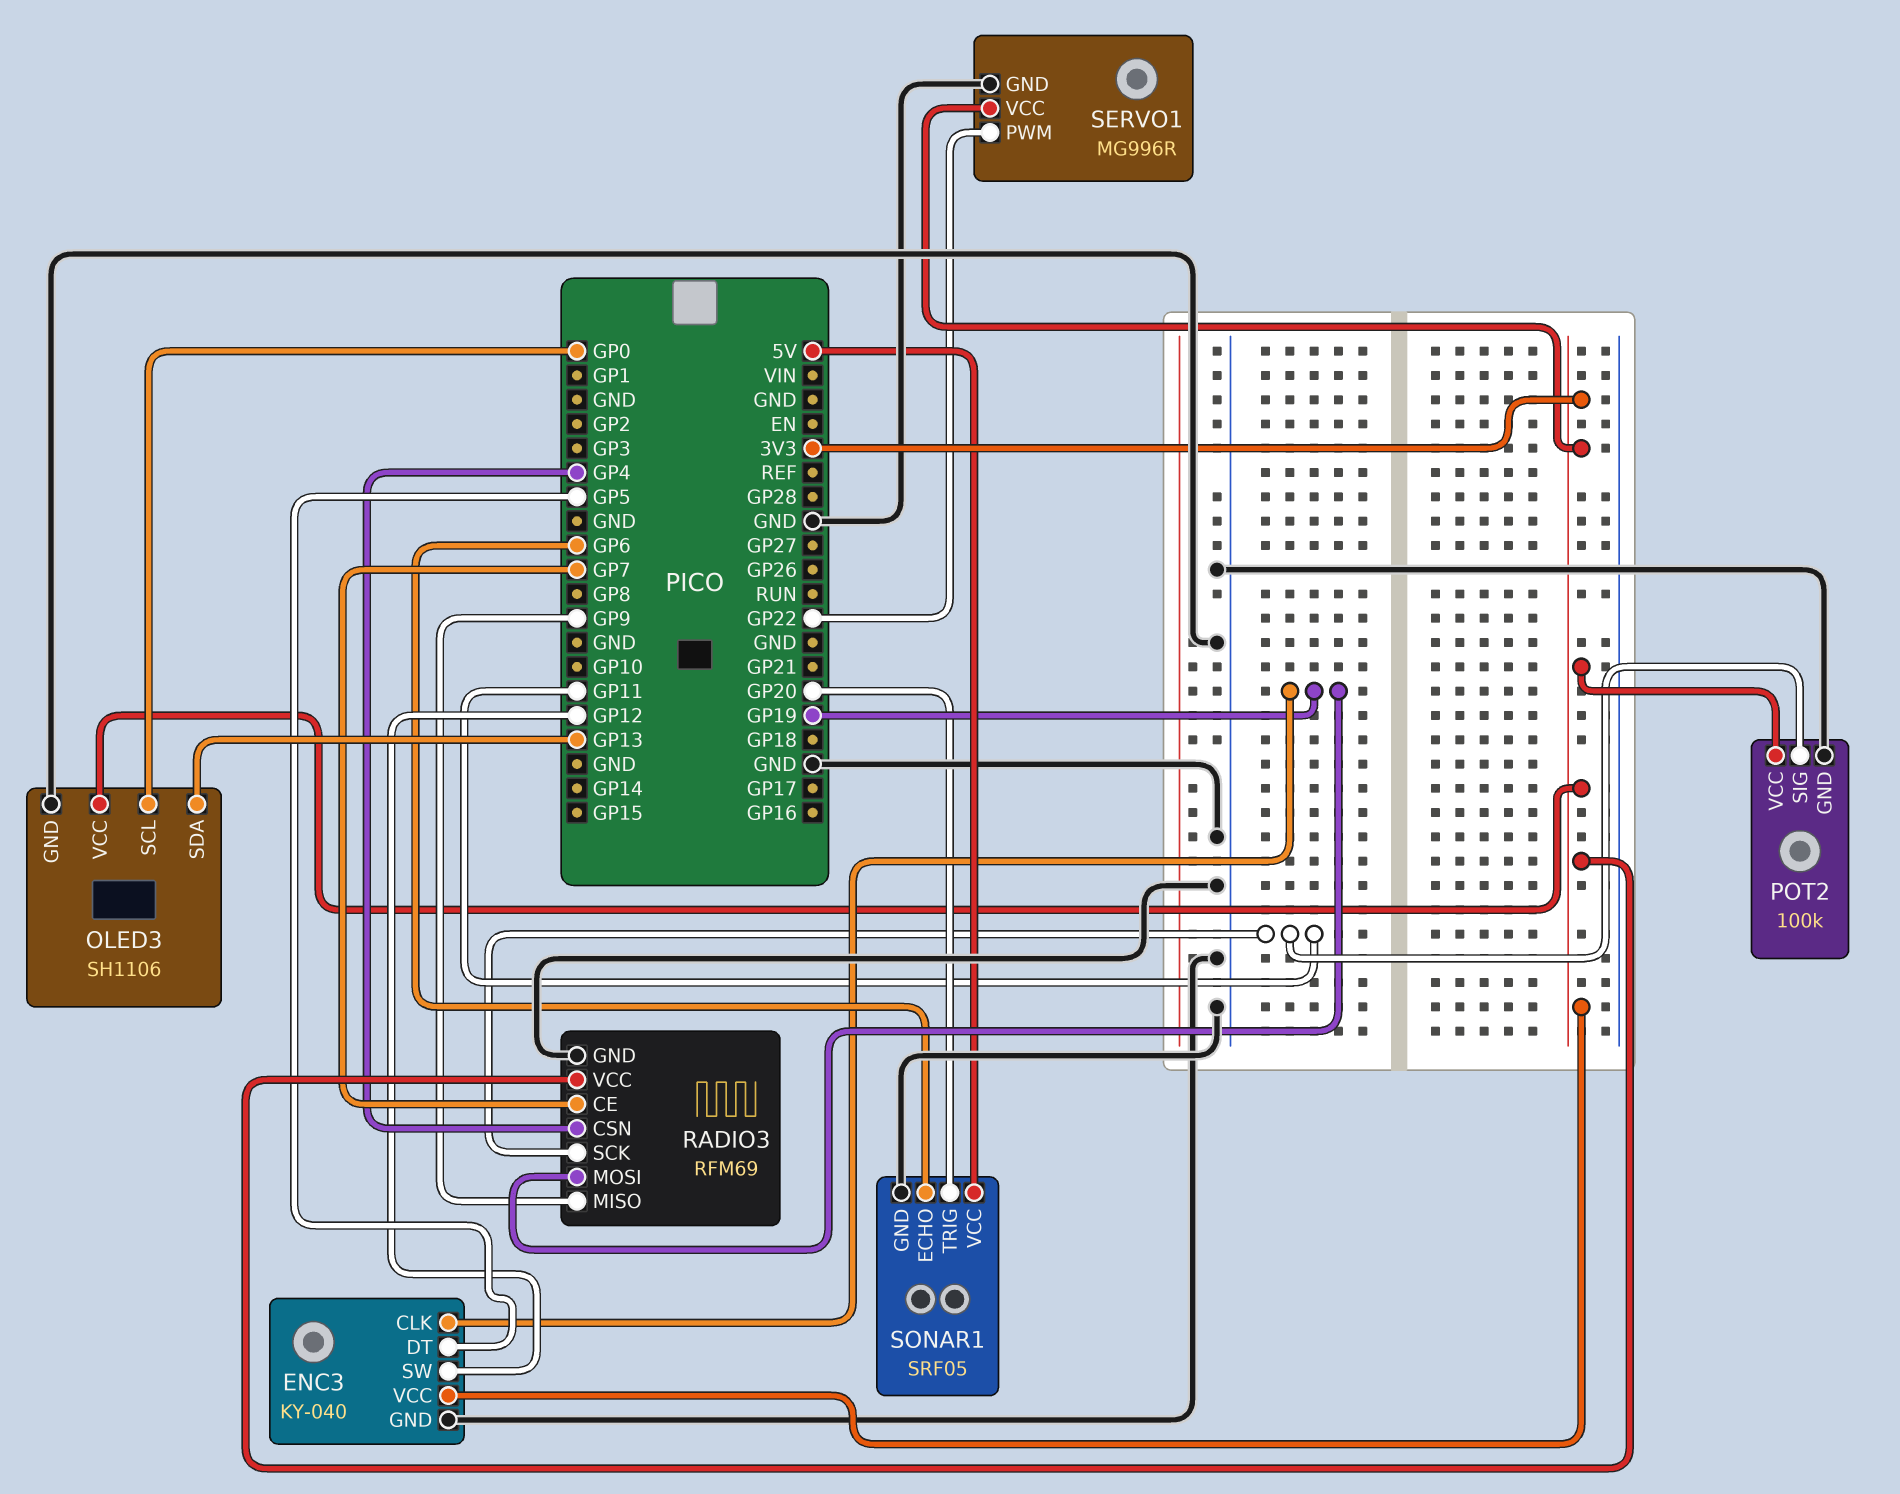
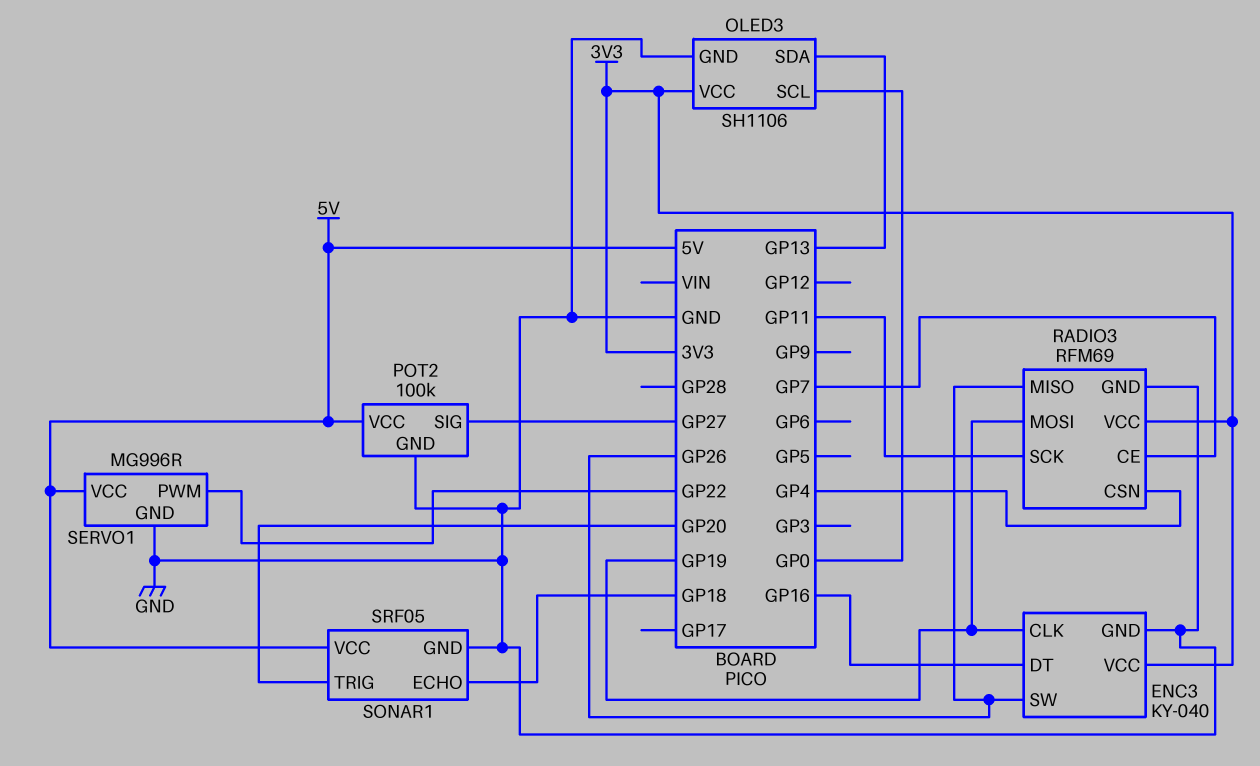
ENC3 pin DT: GP5 -> GP16
ENC3 pin SW: GP12 -> GP26
POT2 pin SIG: GP11 -> GP27
POT2 pin VCC: 3V3 -> 5V
RADIO3 pin MISO: GP9 -> GP26
SERVO1 pin VCC: 3V3 -> 5V
SONAR1 pin ECHO: GP6 -> GP18

